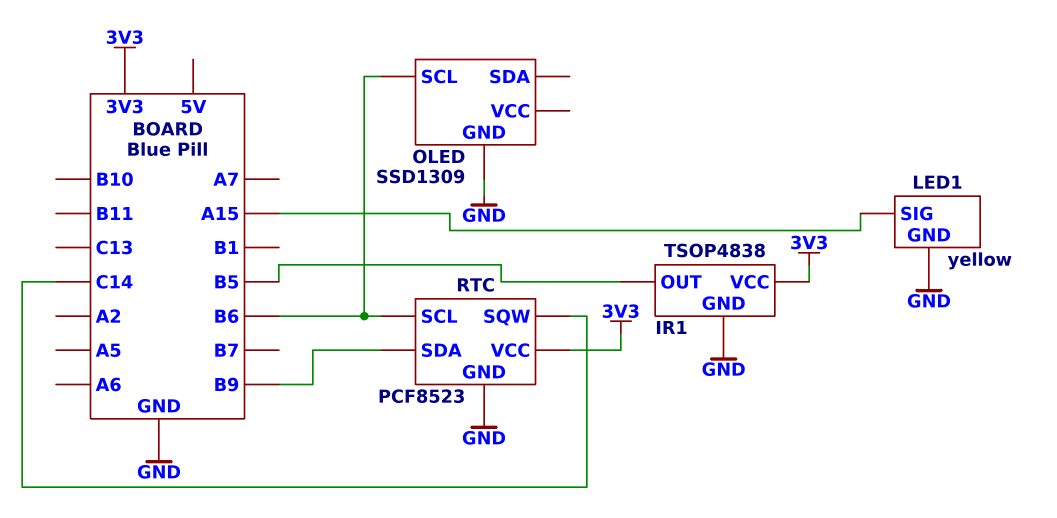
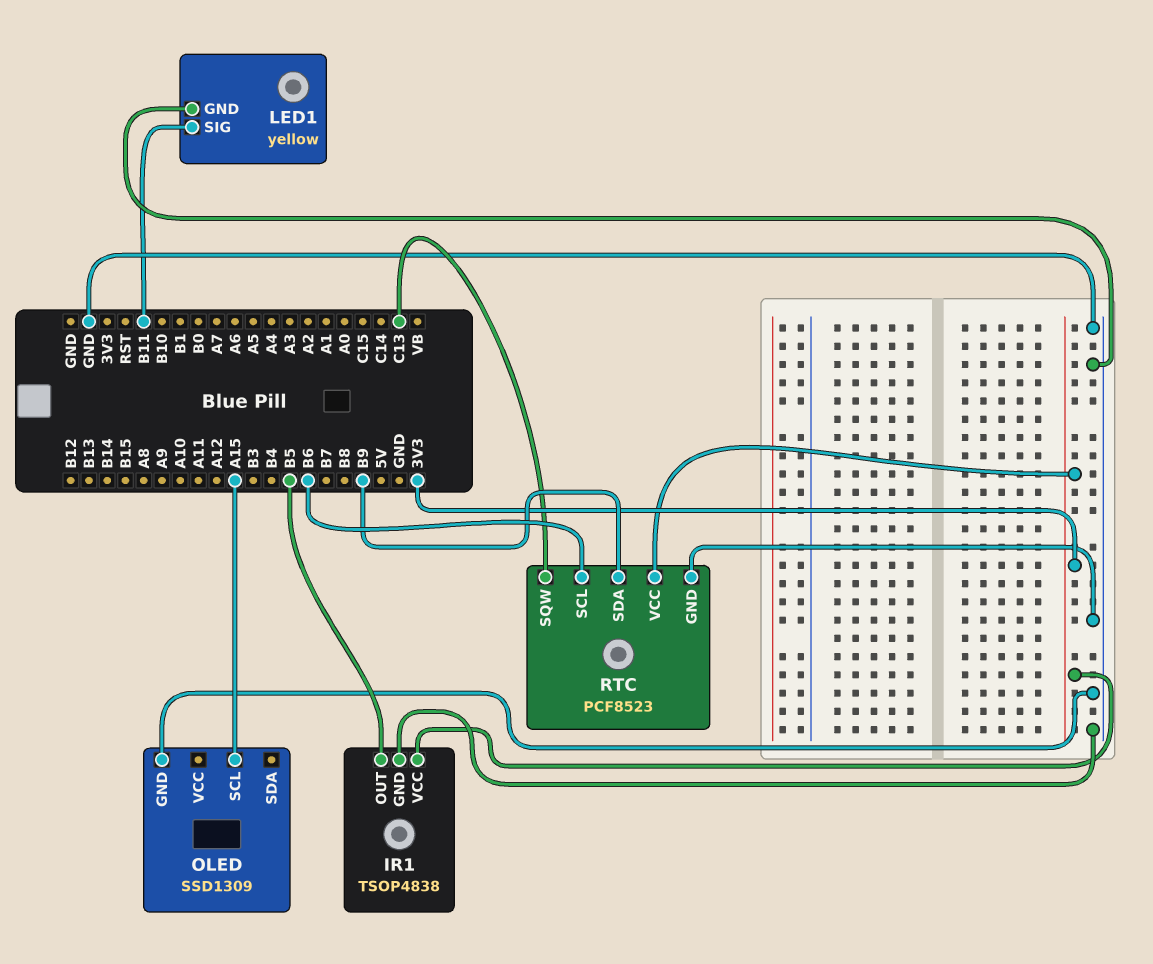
LED1 pin SIG: A15 -> B11
OLED pin SCL: B6 -> A15
RTC pin SQW: C14 -> C13

